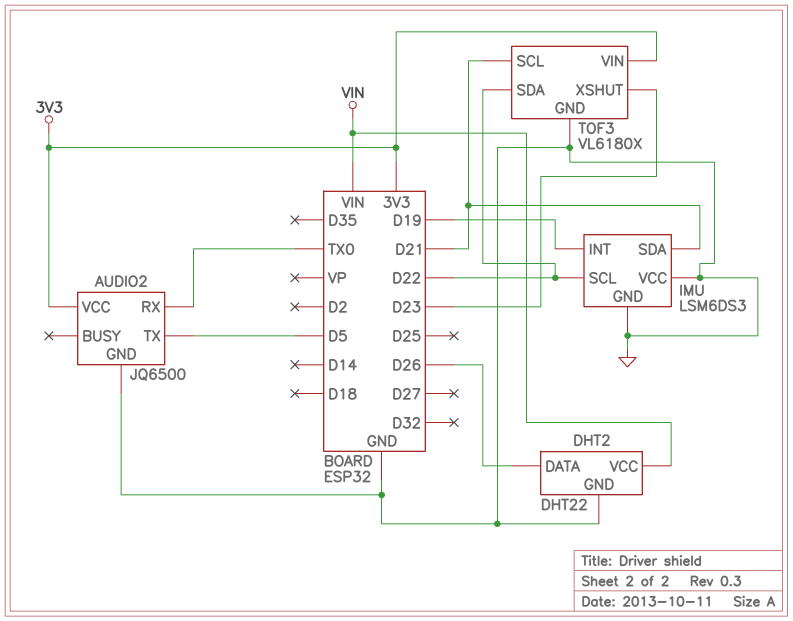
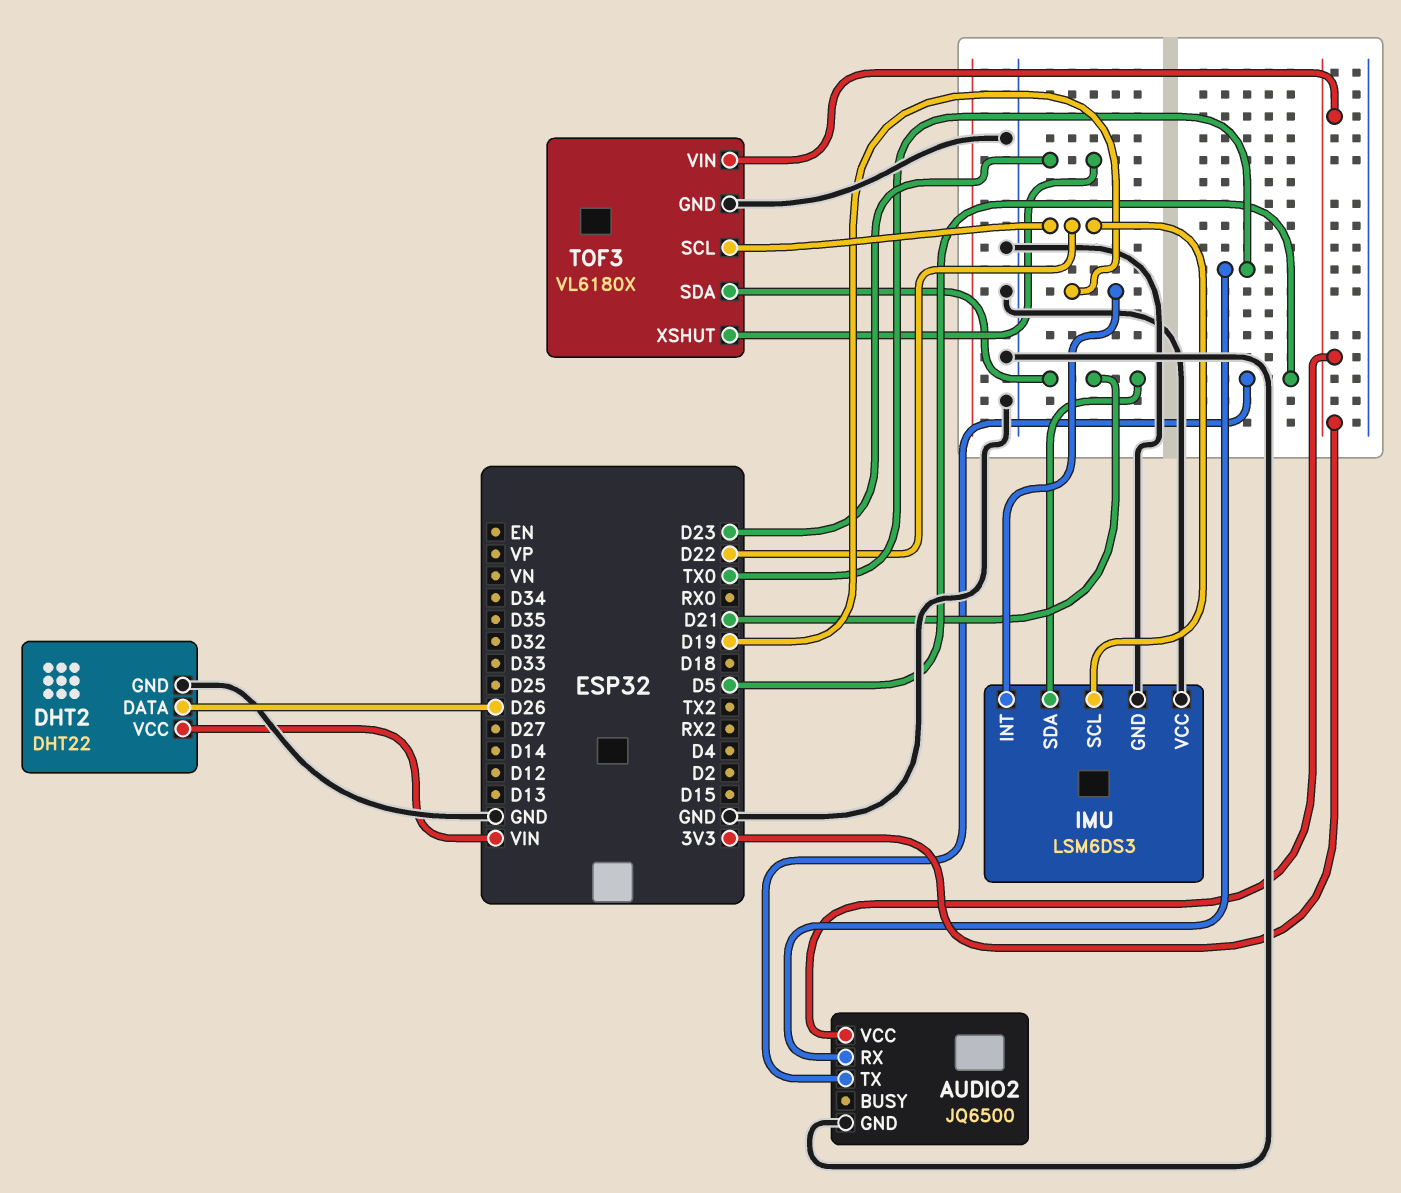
TOF3 pin SCL: D21 -> D22
TOF3 pin SDA: D22 -> D21

